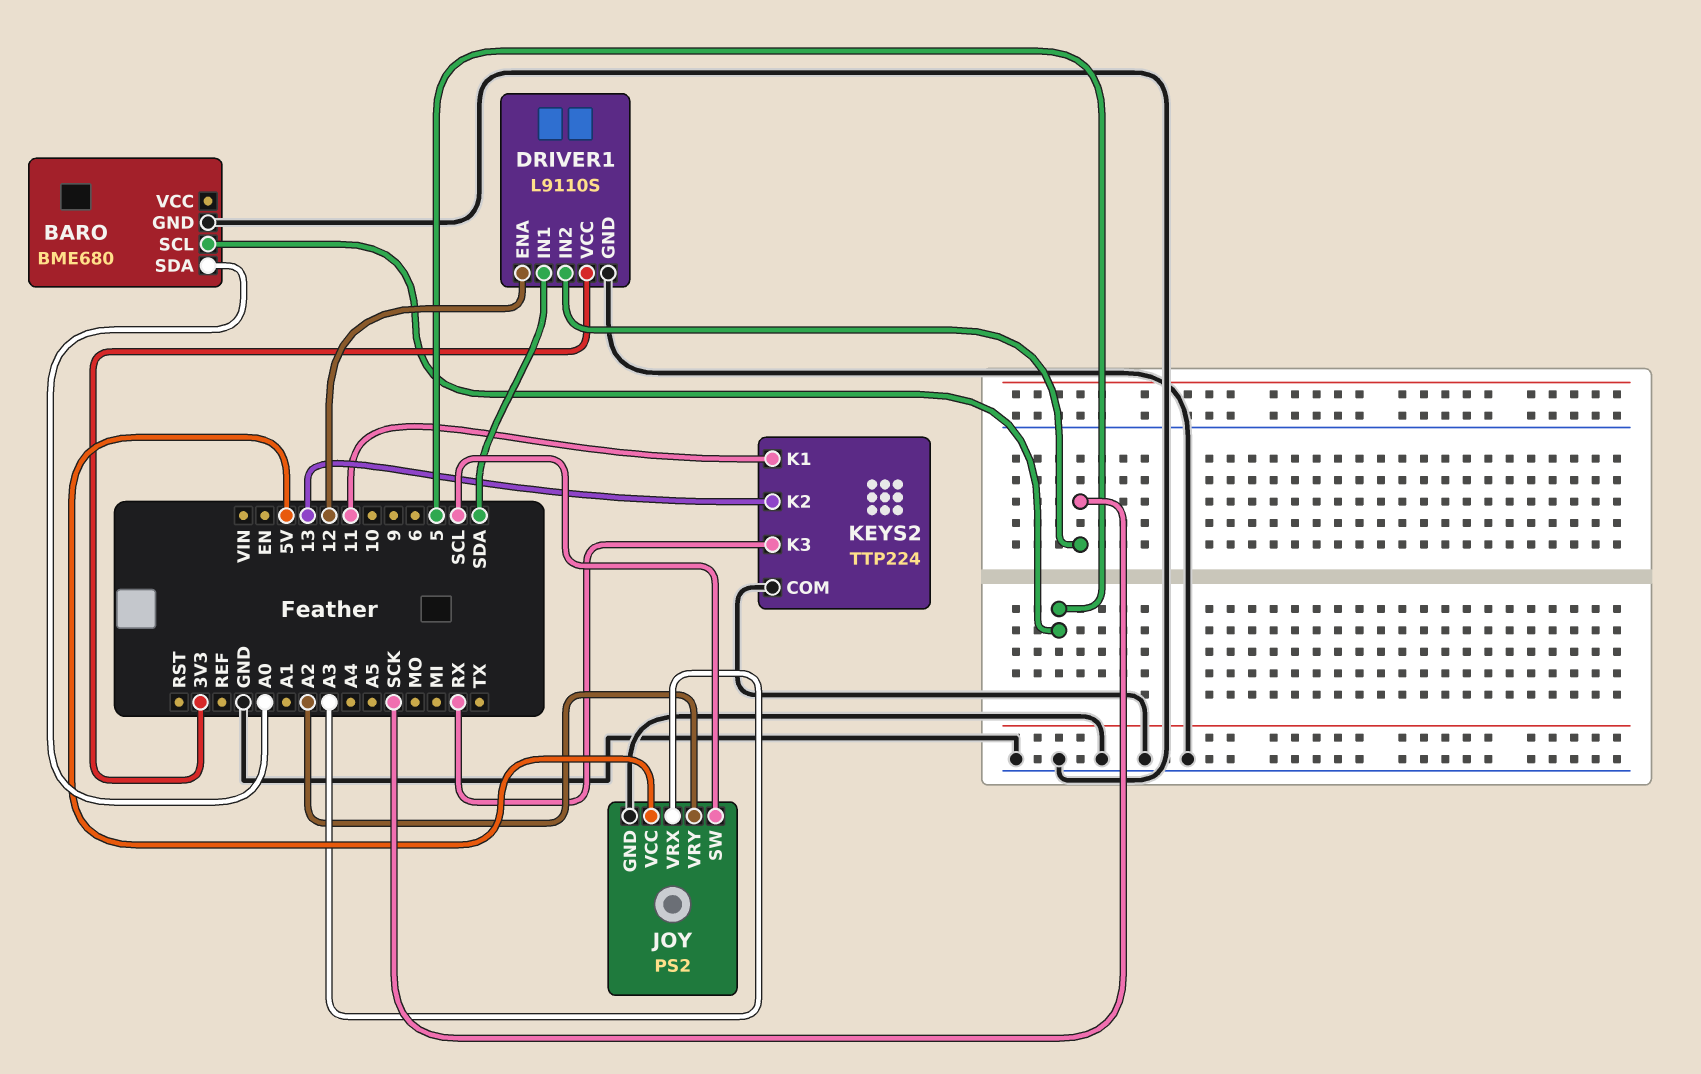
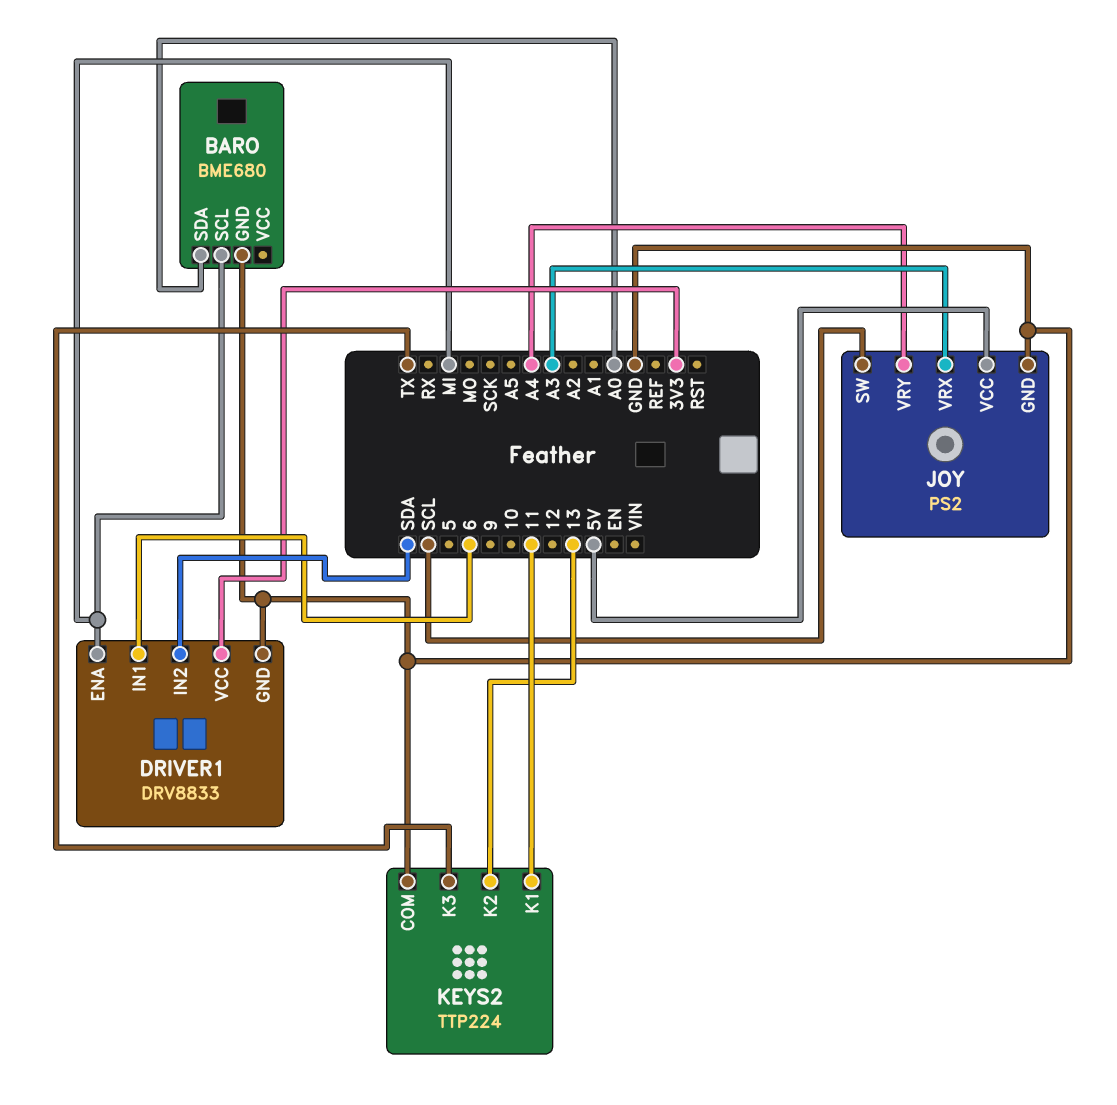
BARO pin SCL: 5 -> MI
DRIVER1: L9110S -> DRV8833
DRIVER1 pin ENA: 12 -> MI
DRIVER1 pin IN1: SDA -> 6
DRIVER1 pin IN2: SCK -> SDA
JOY pin VRY: A2 -> A4
KEYS2 pin K3: RX -> TX

